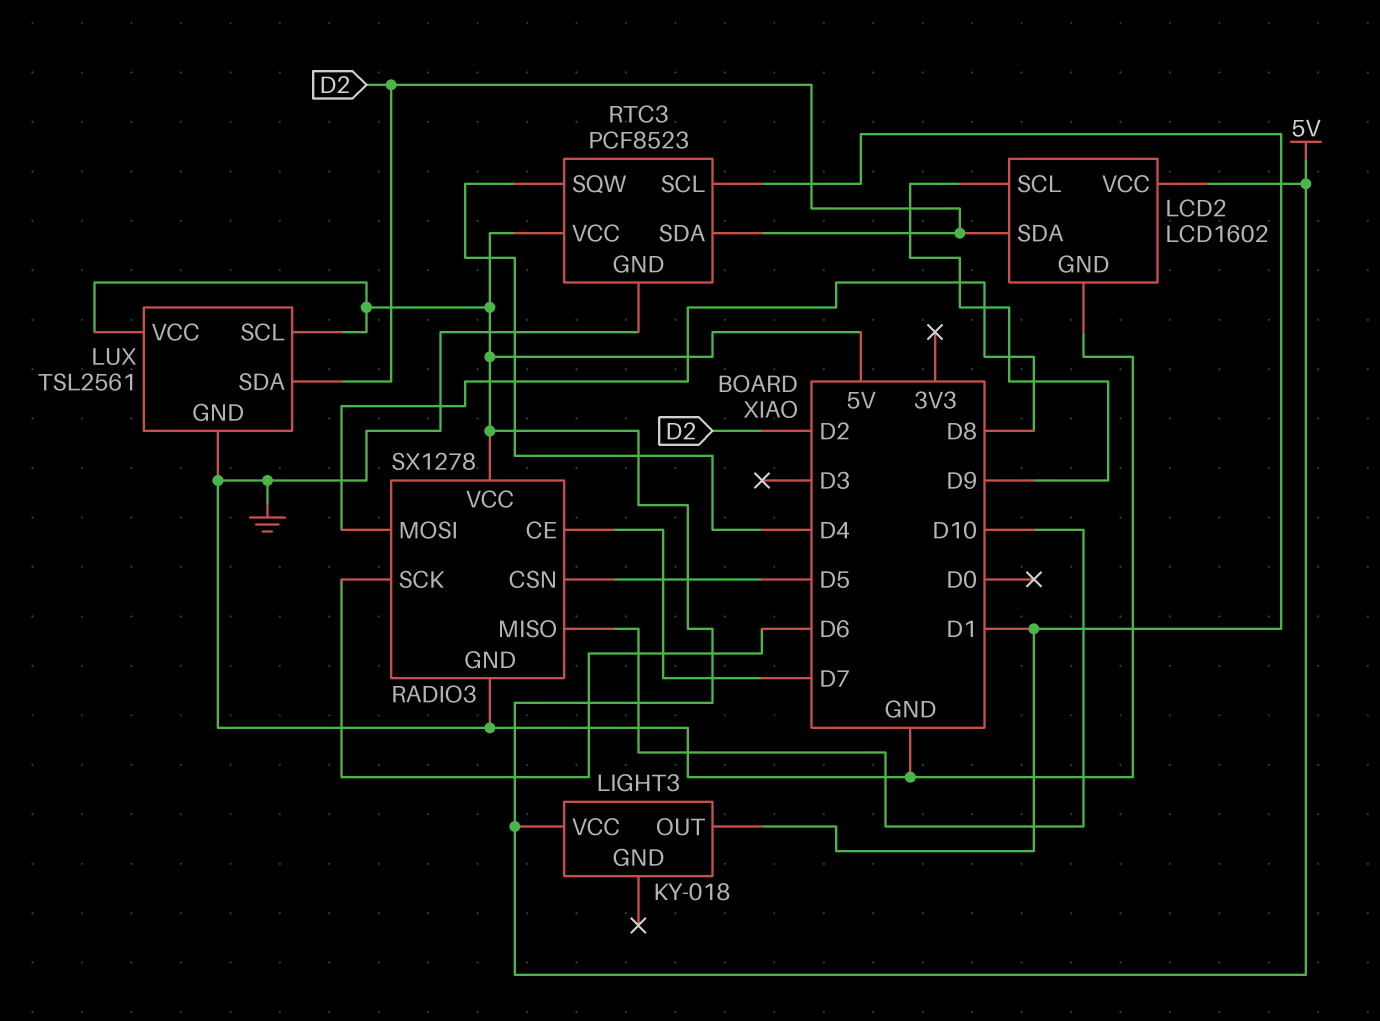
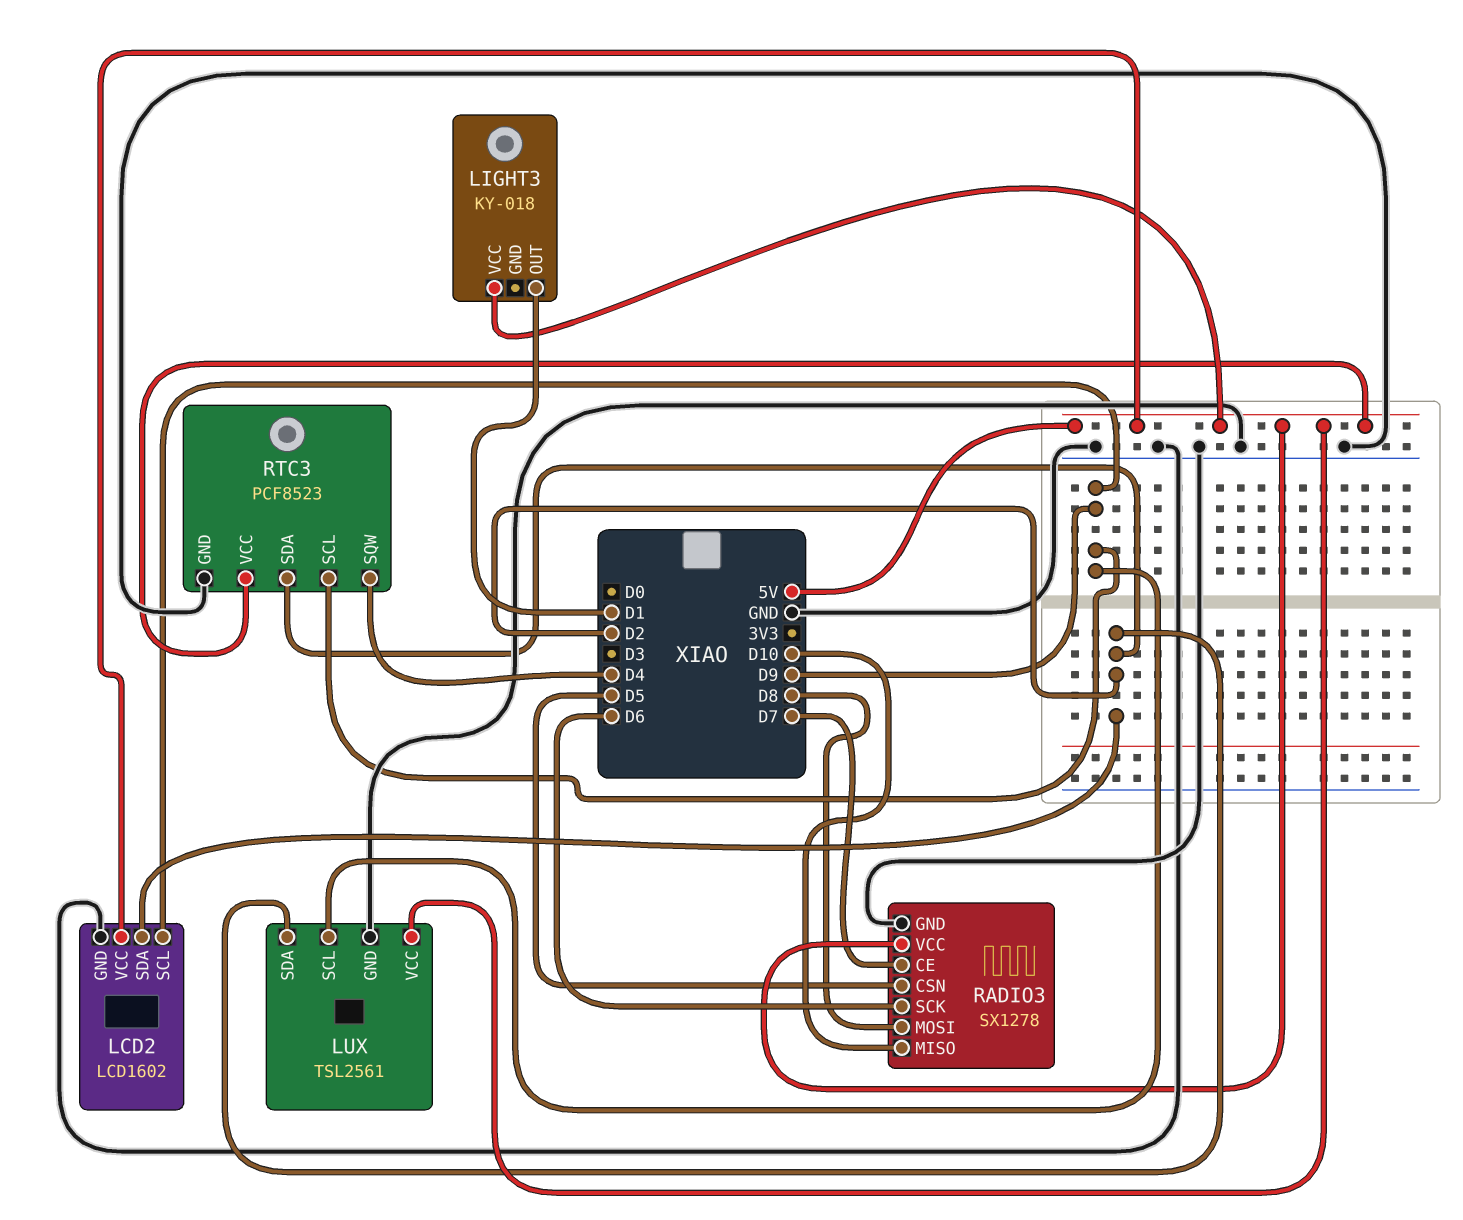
LUX pin SCL: 5V -> D9
RTC3 pin SCL: D1 -> D9

